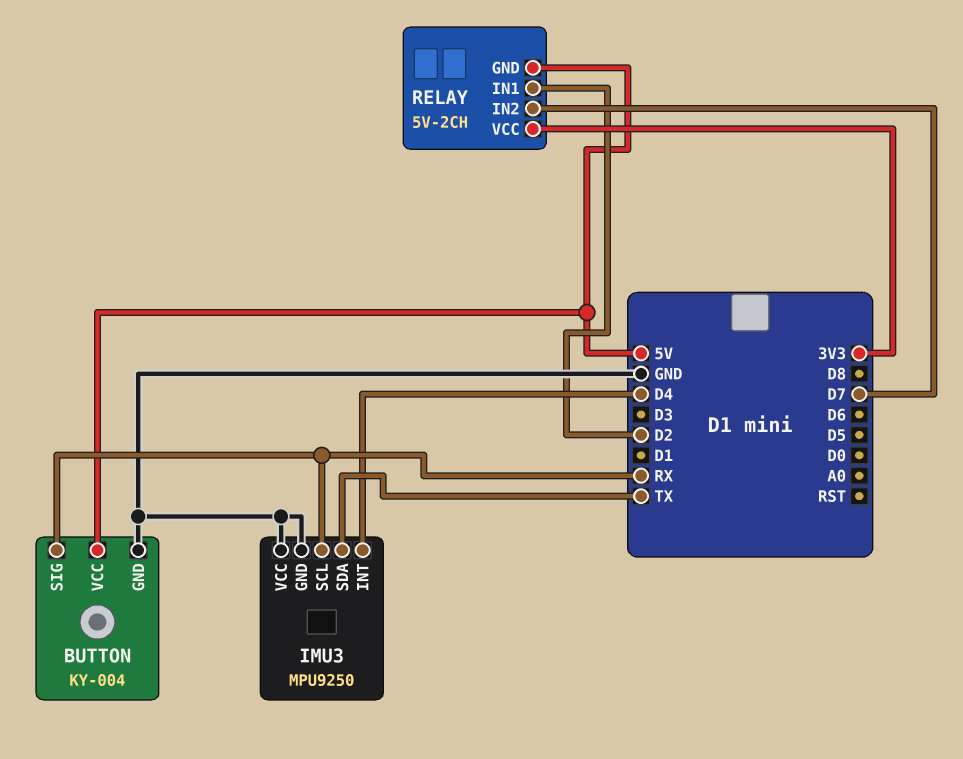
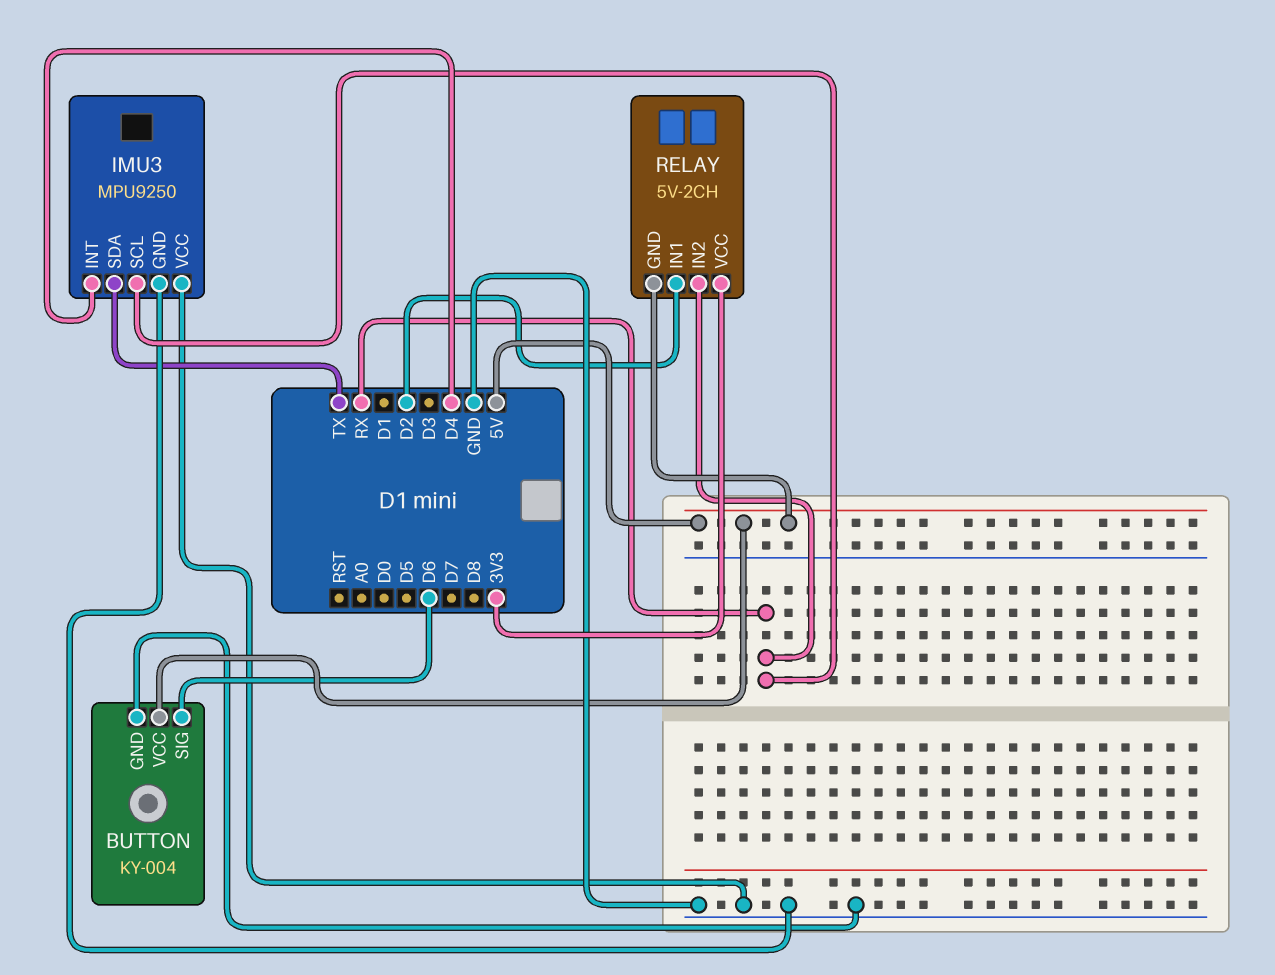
BUTTON pin SIG: RX -> D6
RELAY pin IN2: D7 -> RX

